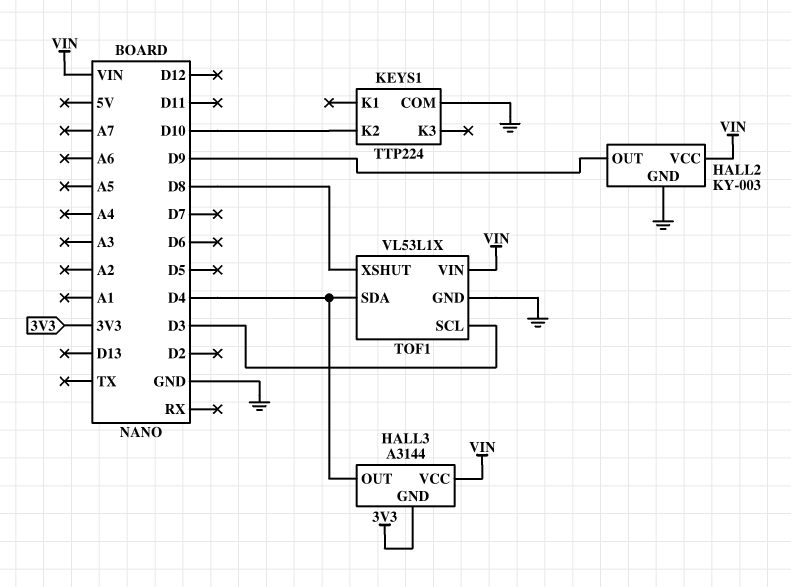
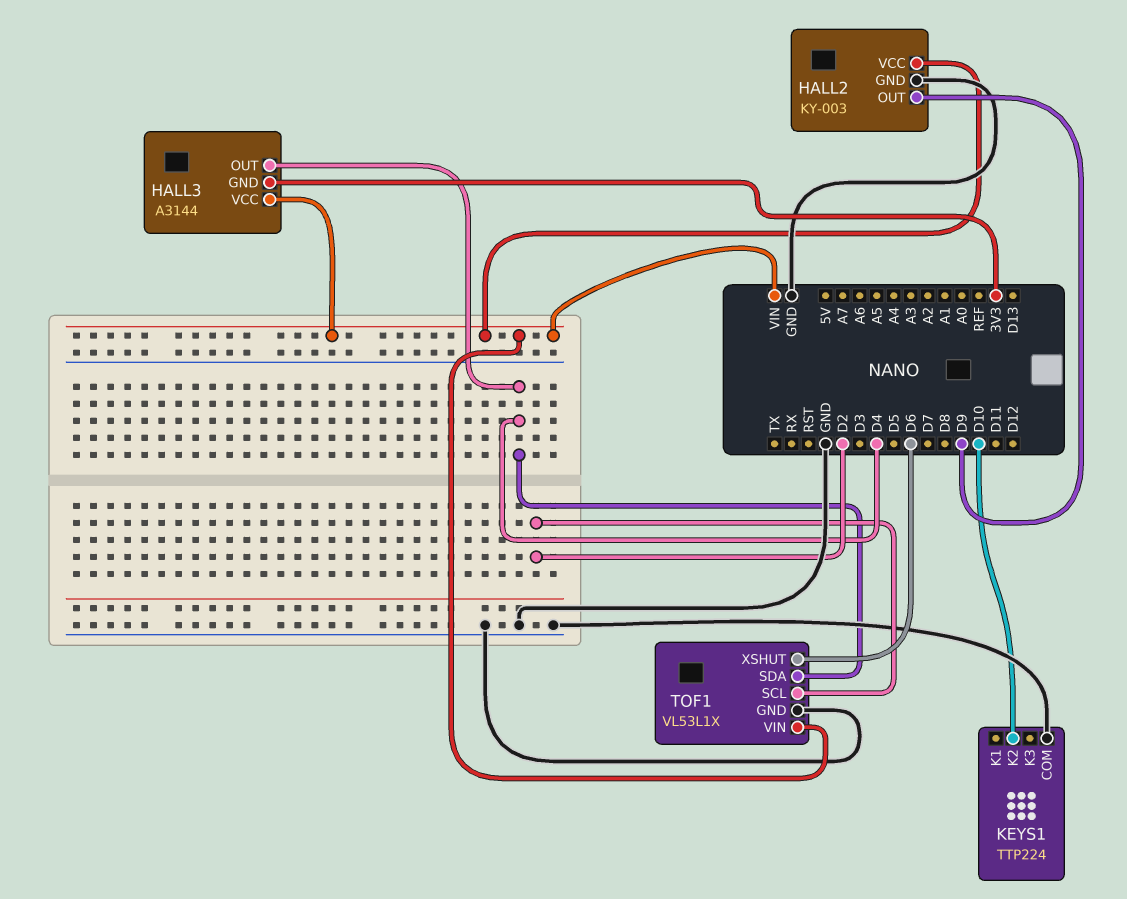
TOF1 pin SCL: D3 -> D2
TOF1 pin XSHUT: D8 -> D6

